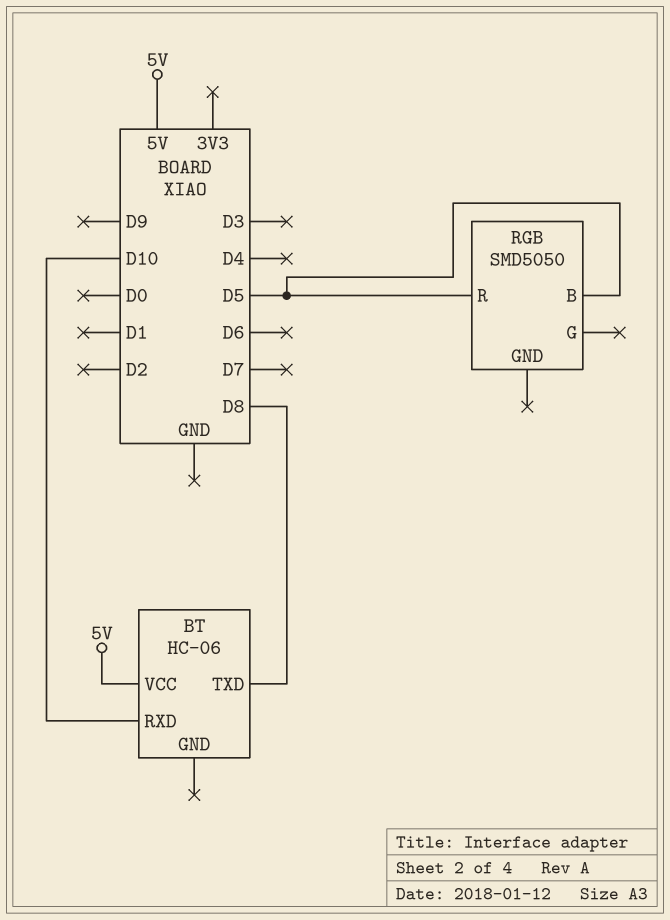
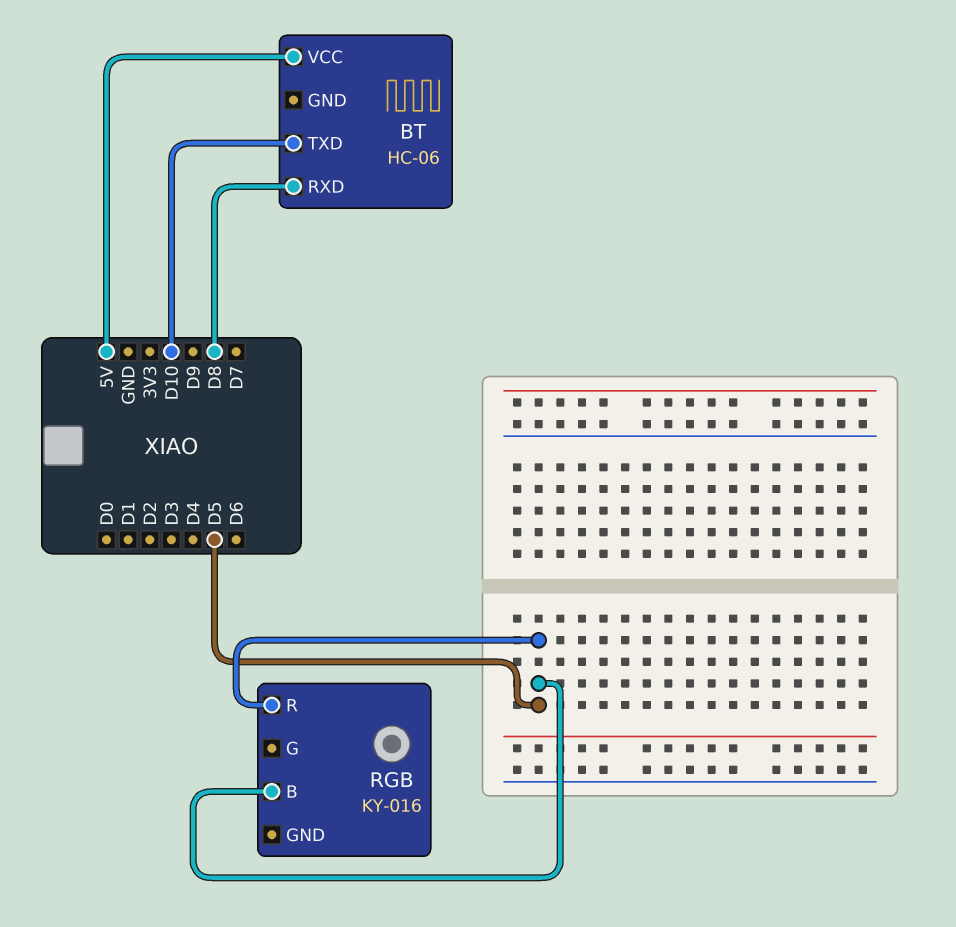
BT pin RXD: D10 -> D8
BT pin TXD: D8 -> D10
RGB: SMD5050 -> KY-016

